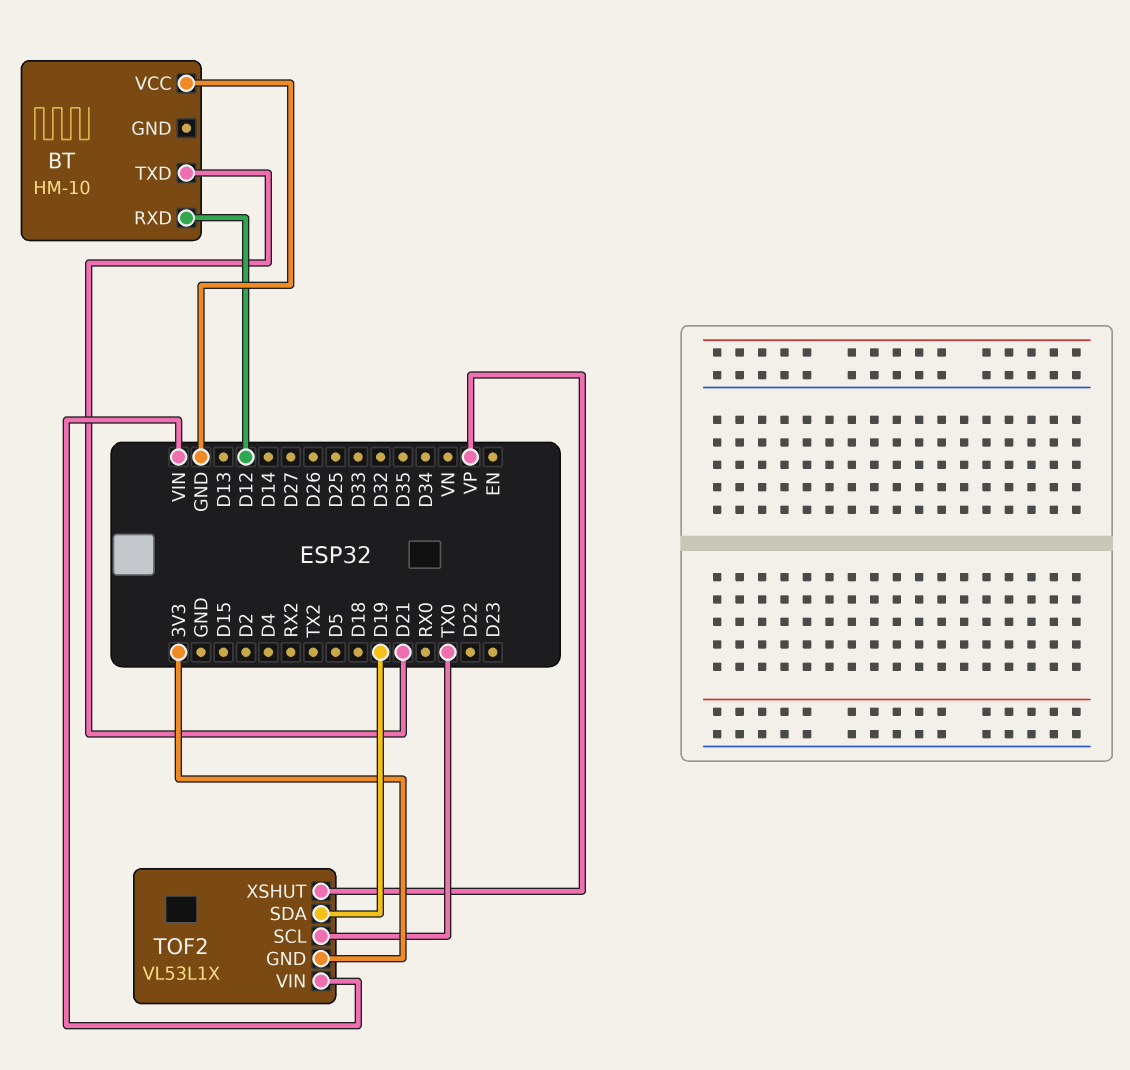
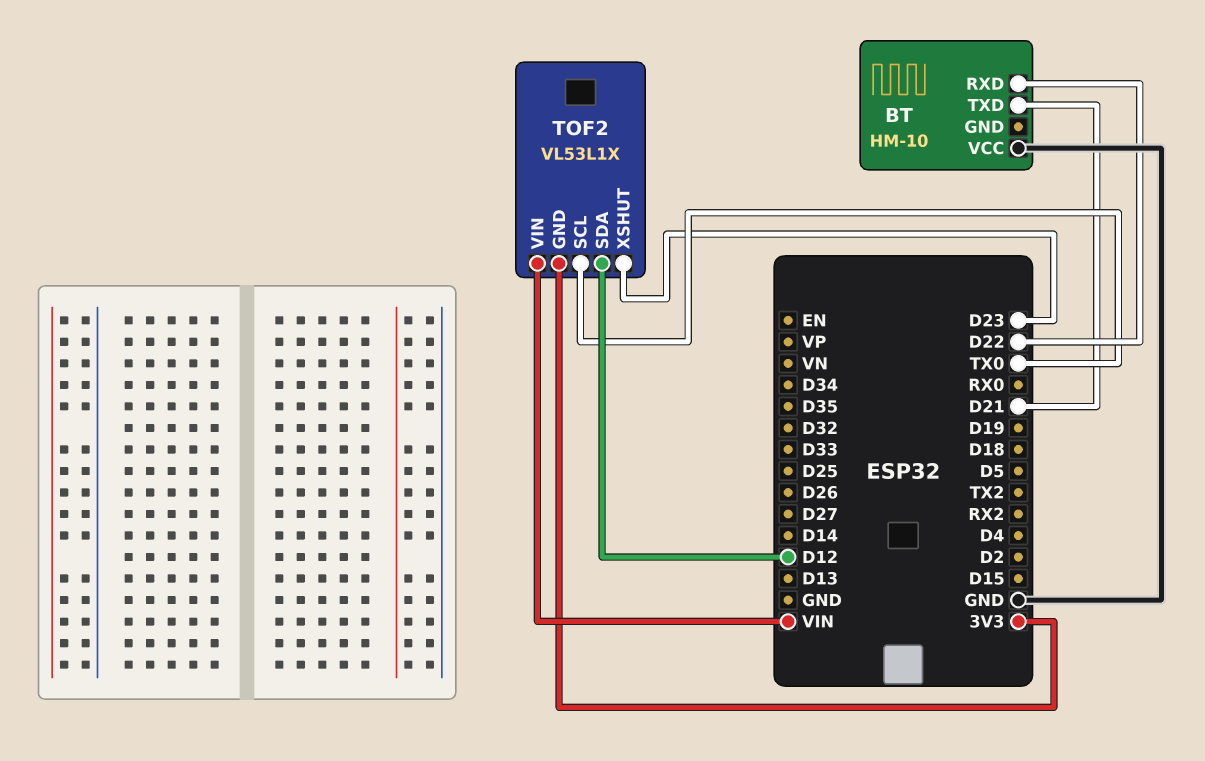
BT pin RXD: D12 -> D22
TOF2 pin SDA: D19 -> D12
TOF2 pin XSHUT: VP -> D23

